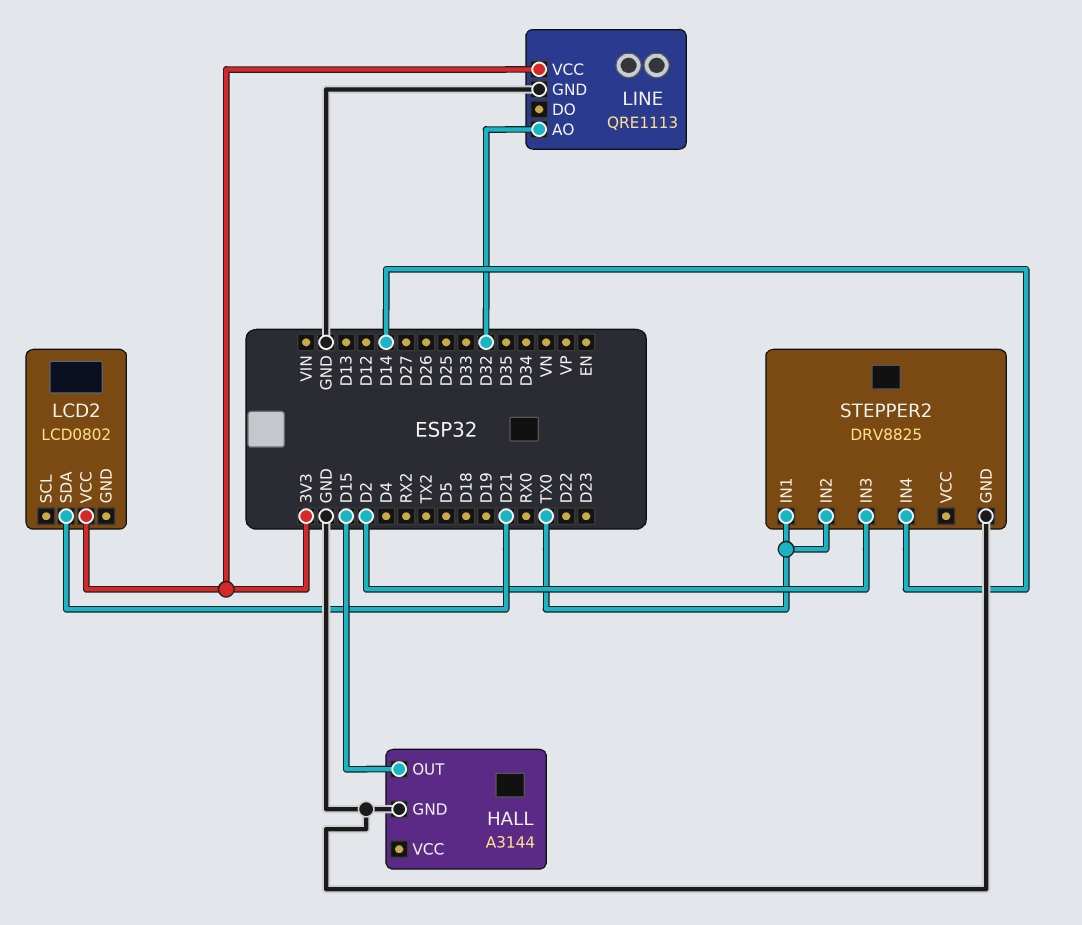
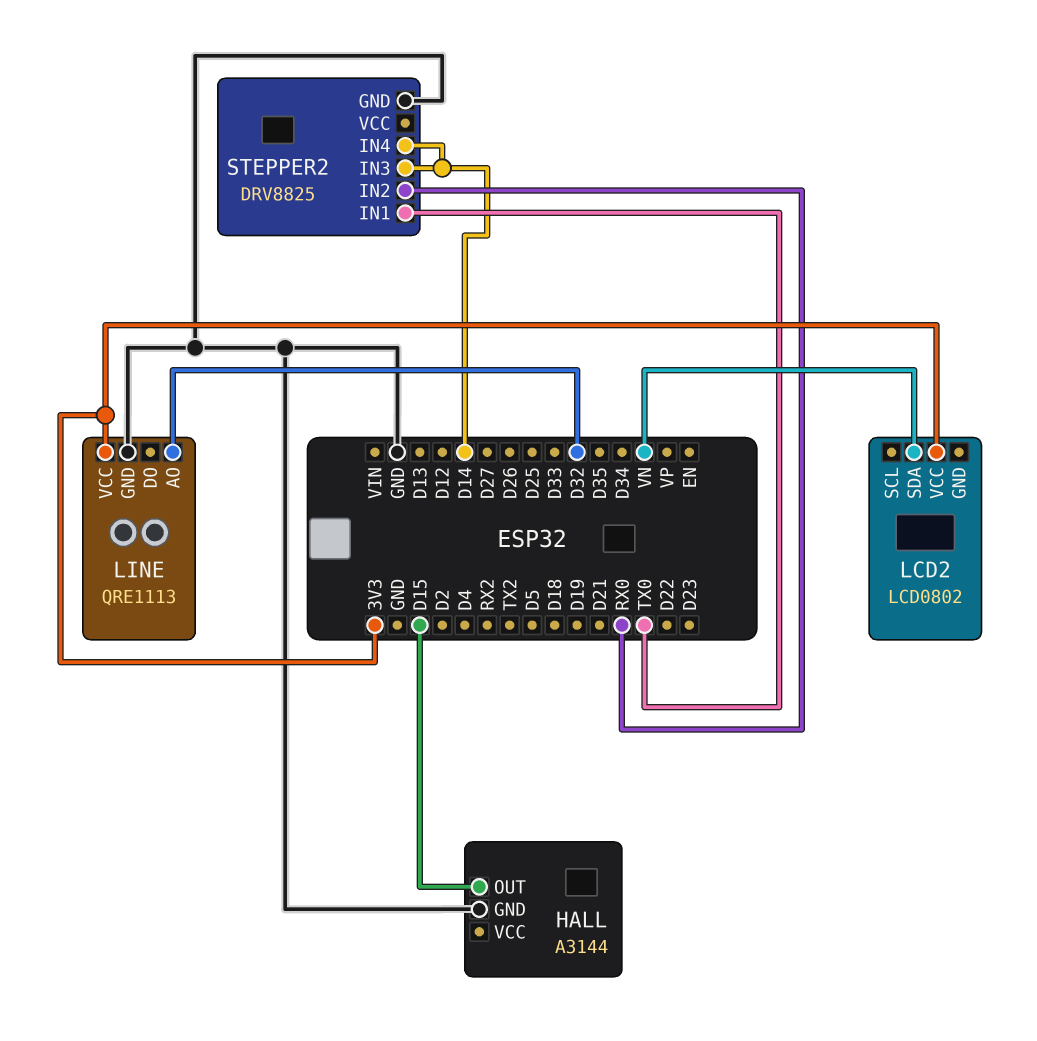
LCD2 pin SDA: D21 -> VN
STEPPER2 pin IN2: TX0 -> RX0
STEPPER2 pin IN3: D2 -> D14

